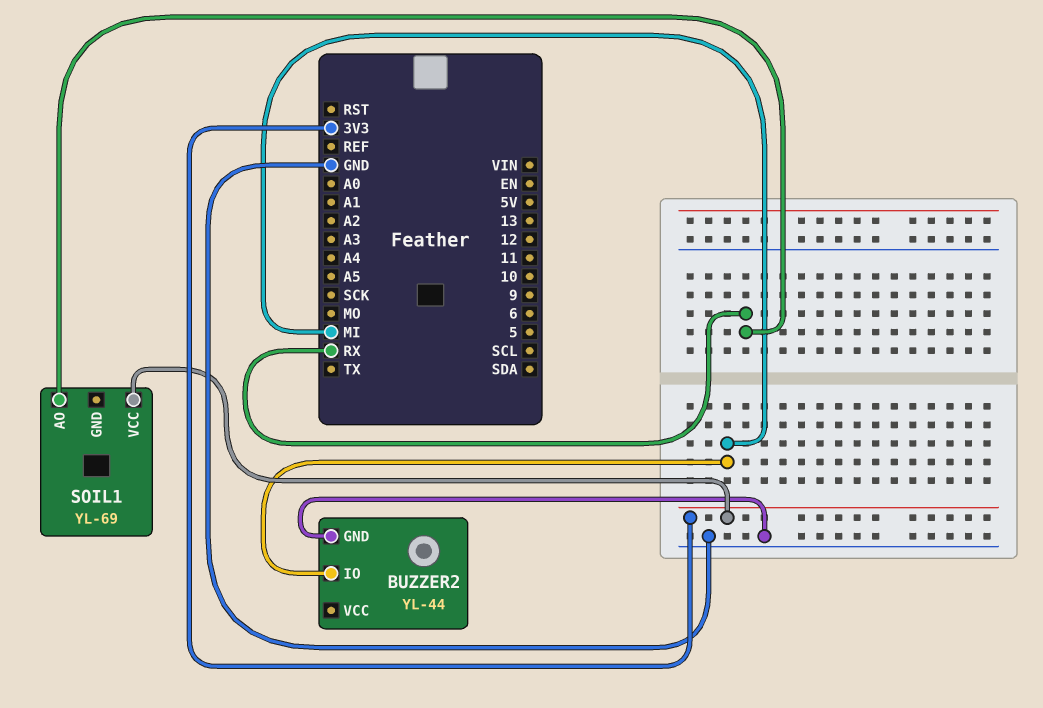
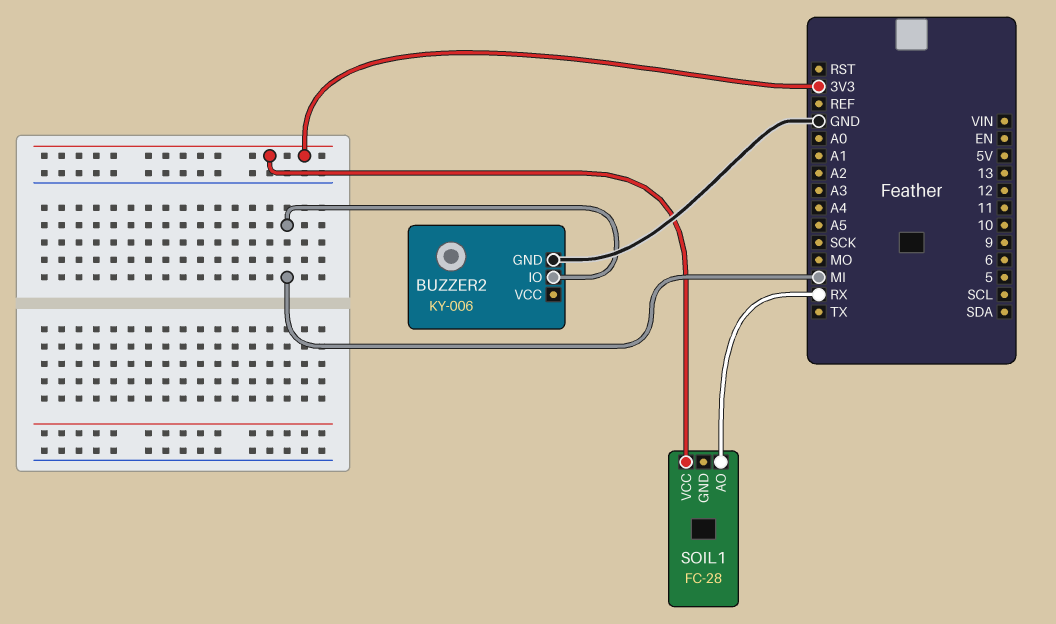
BUZZER2: YL-44 -> KY-006
SOIL1: YL-69 -> FC-28

